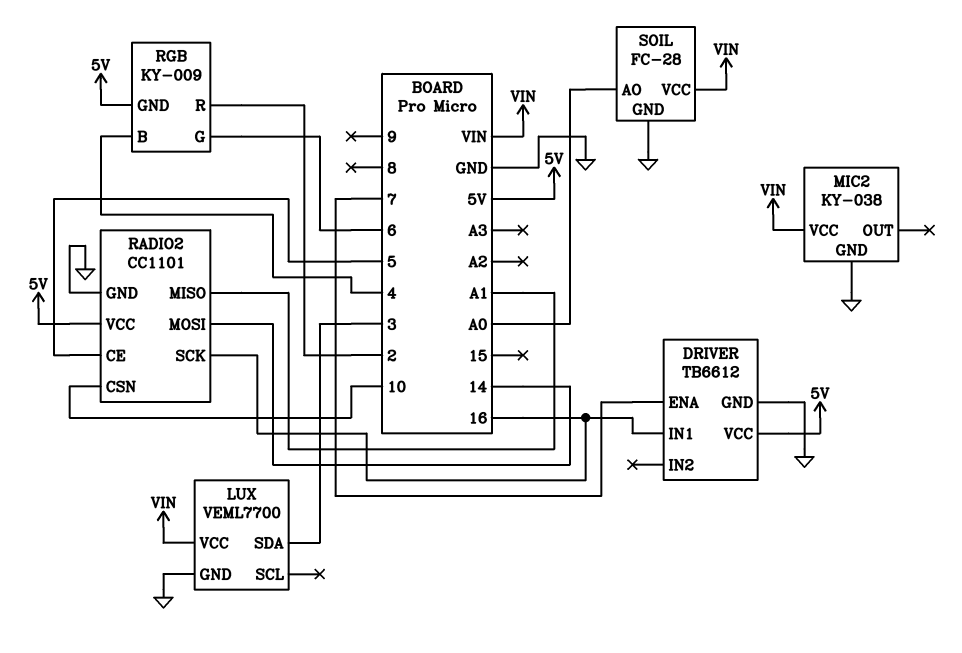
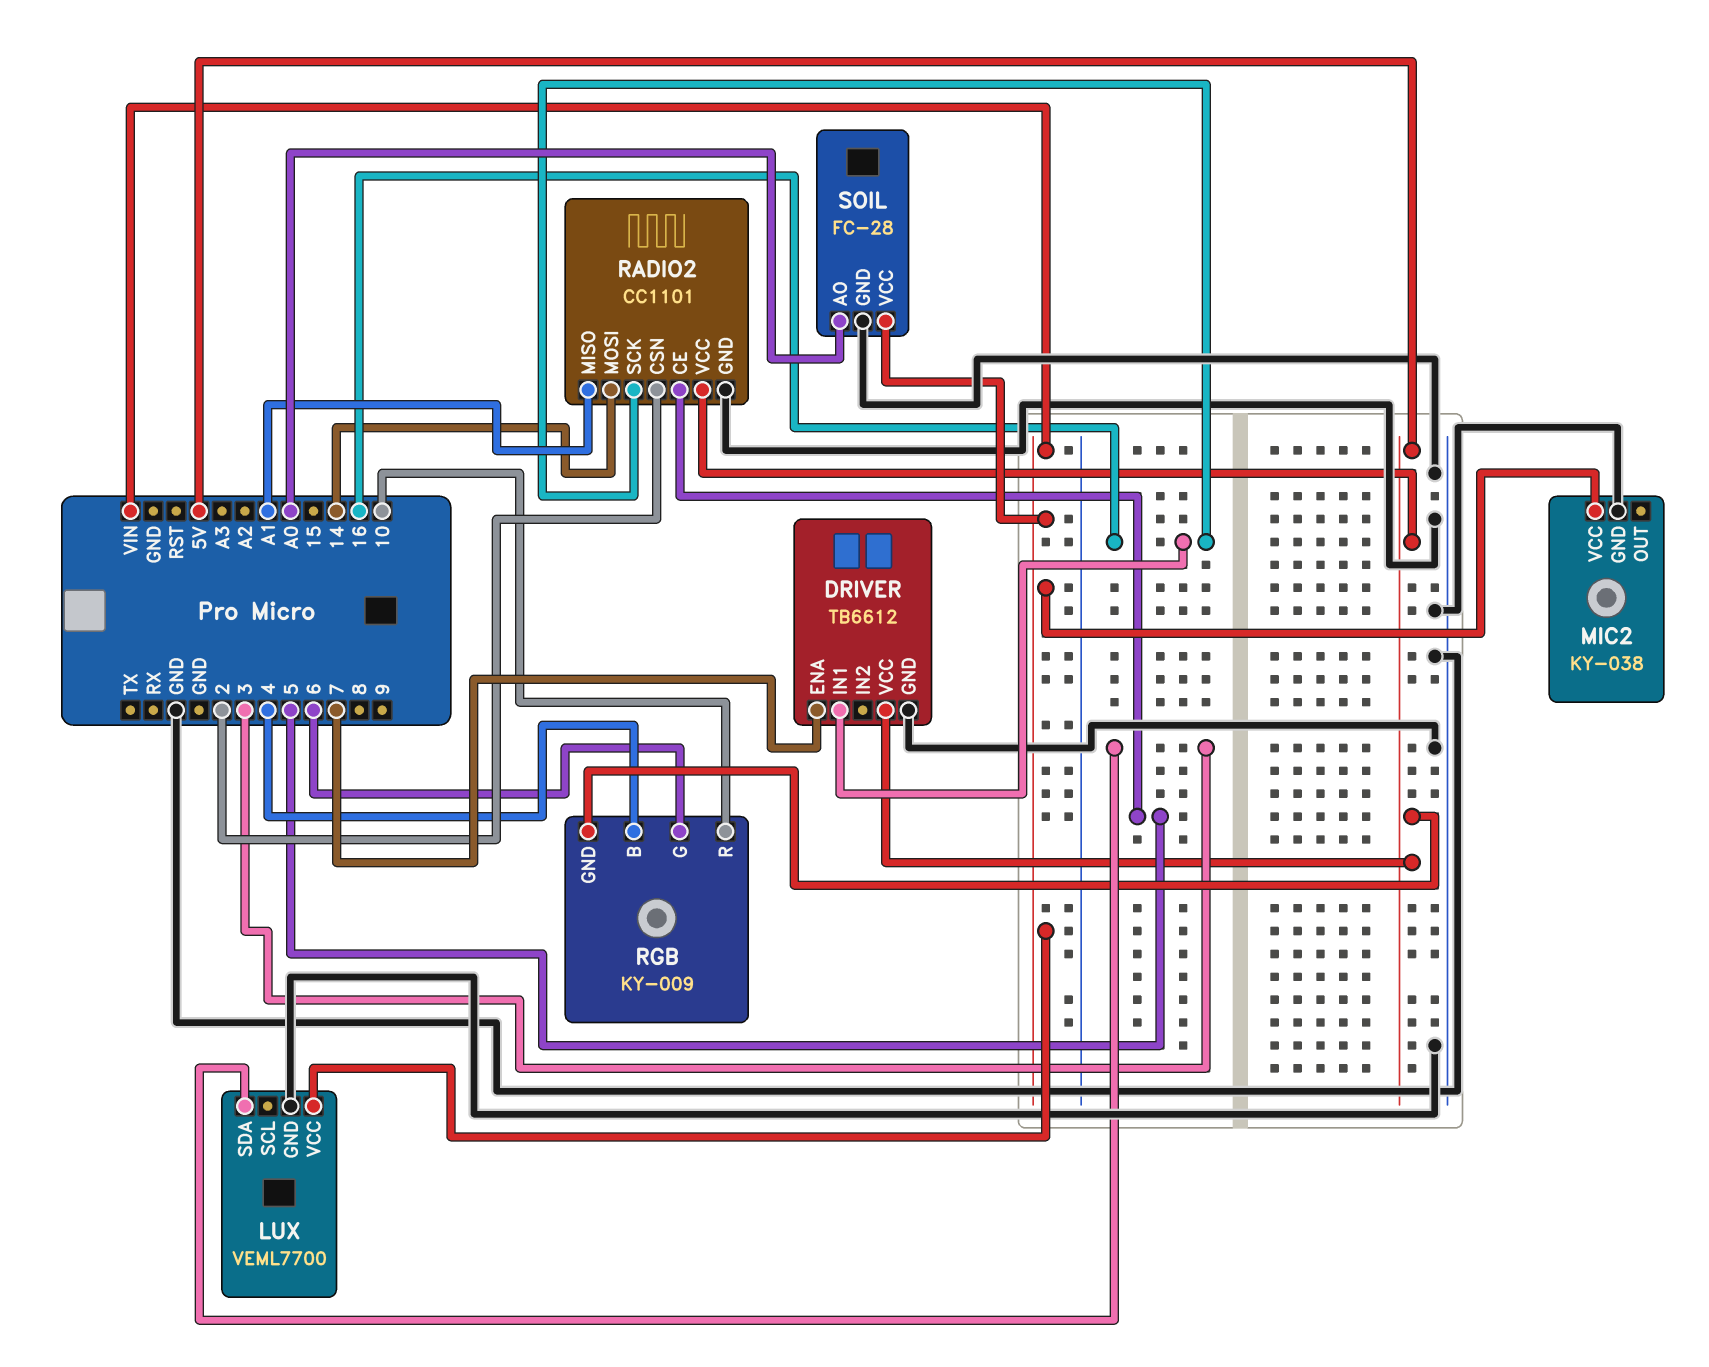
RADIO2 pin CSN: 10 -> 2
RGB pin R: 2 -> 10

